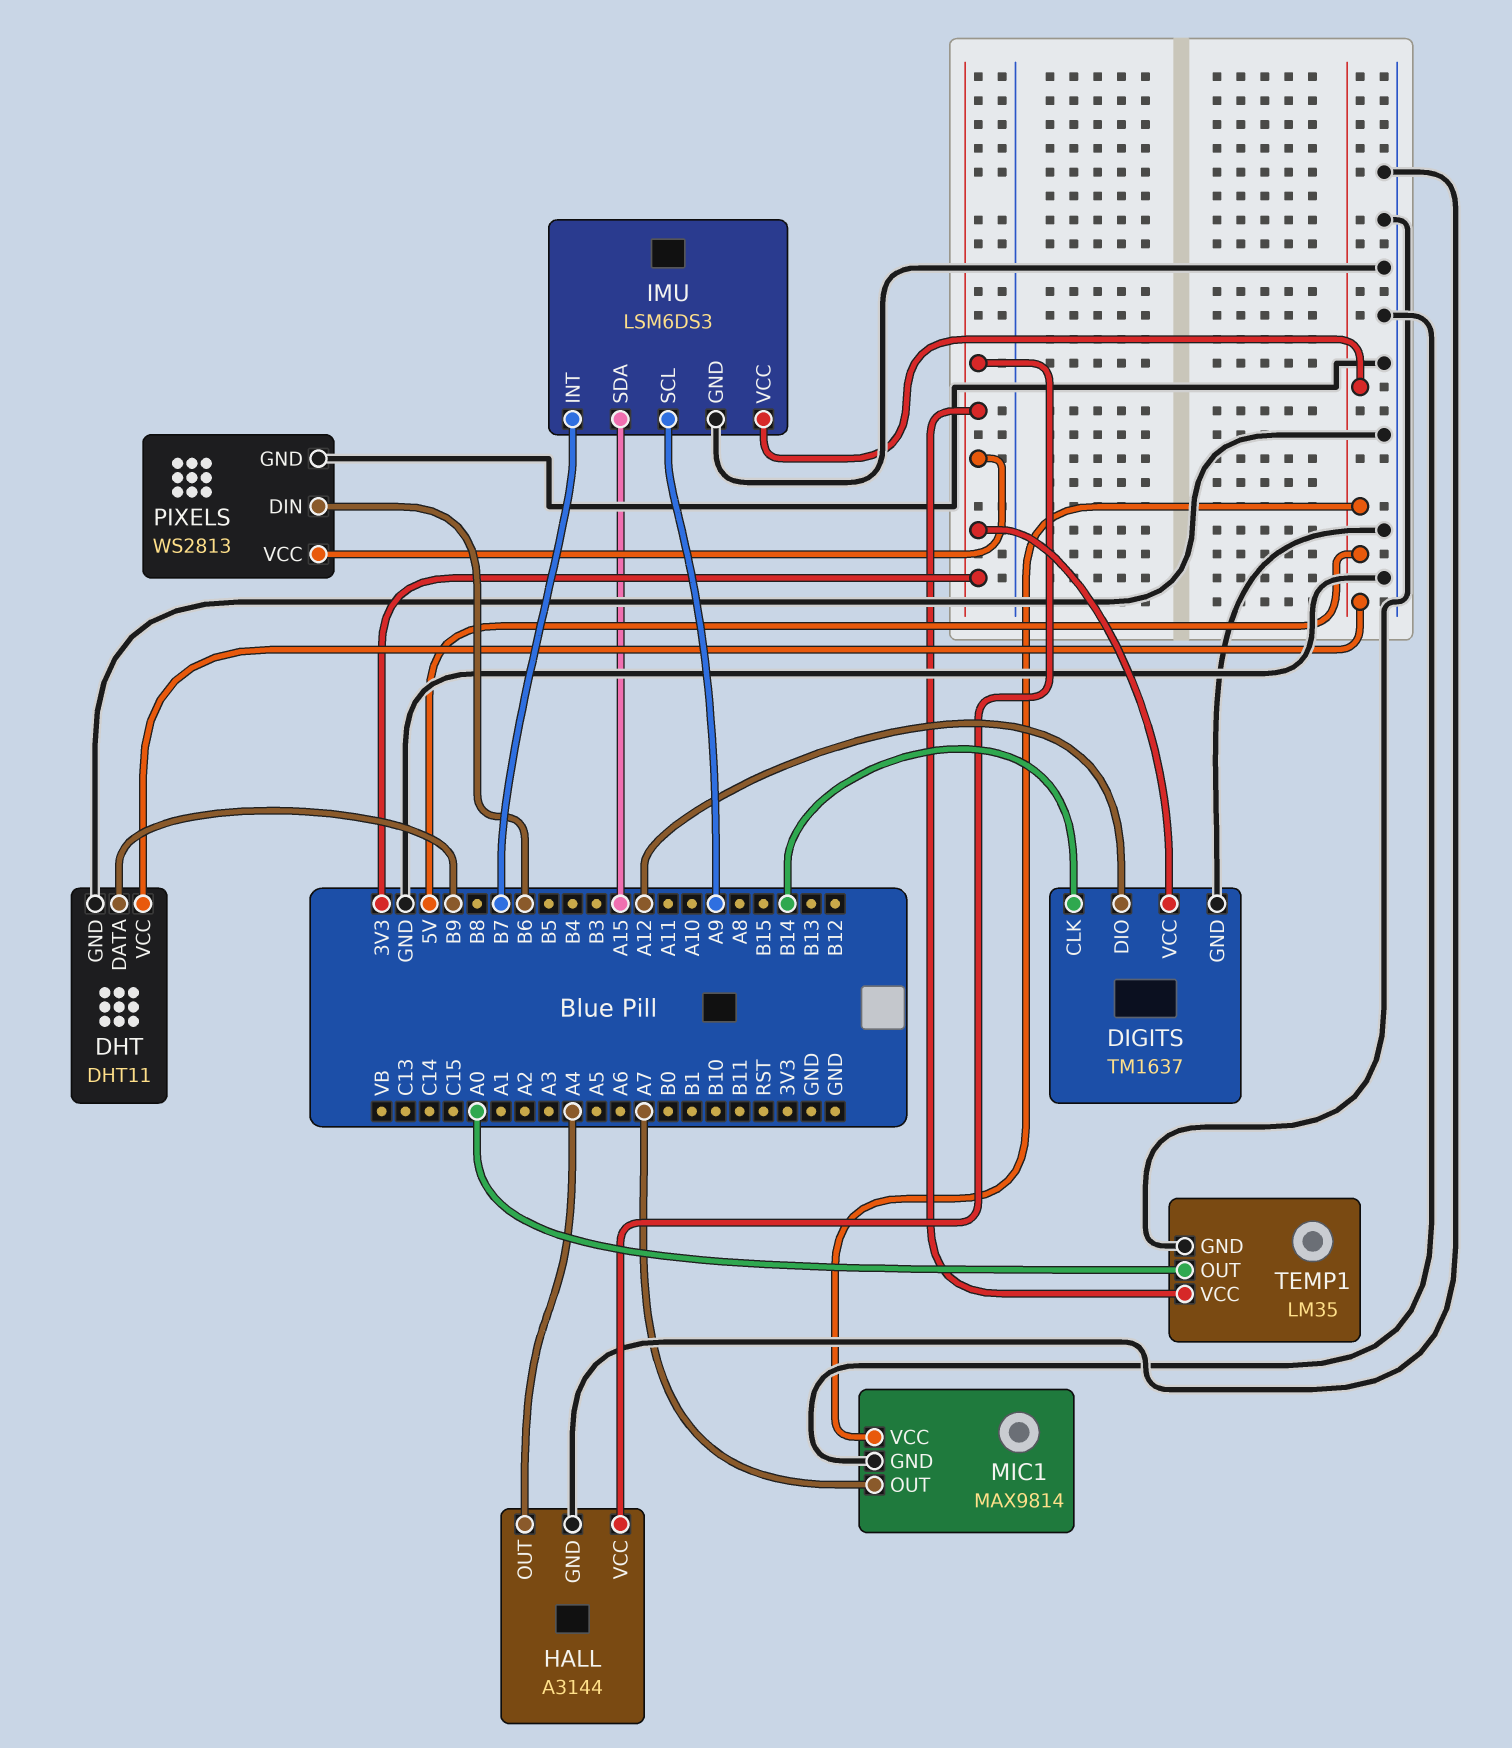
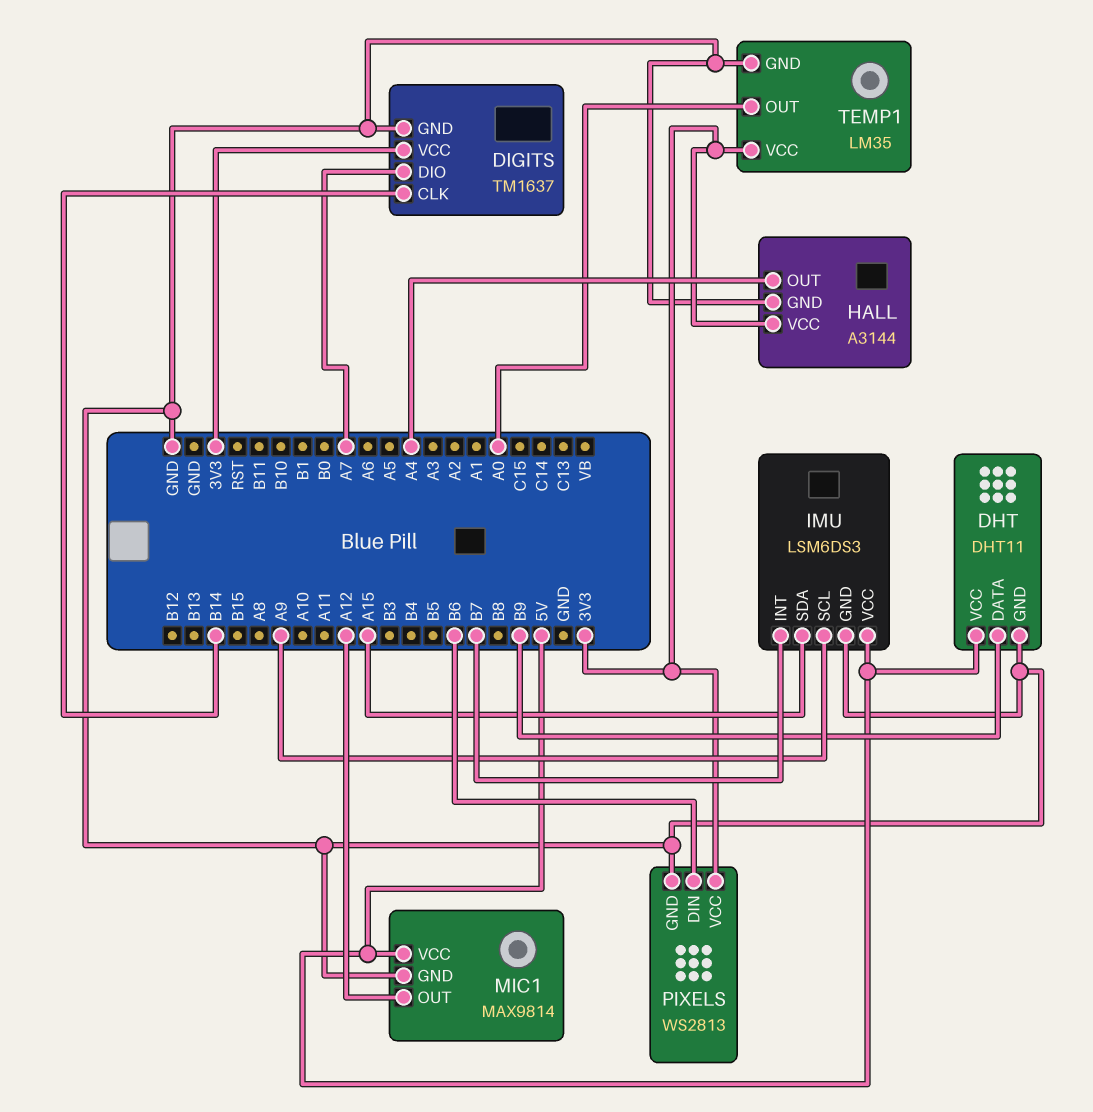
DIGITS pin DIO: A12 -> A7
MIC1 pin OUT: A7 -> A12

